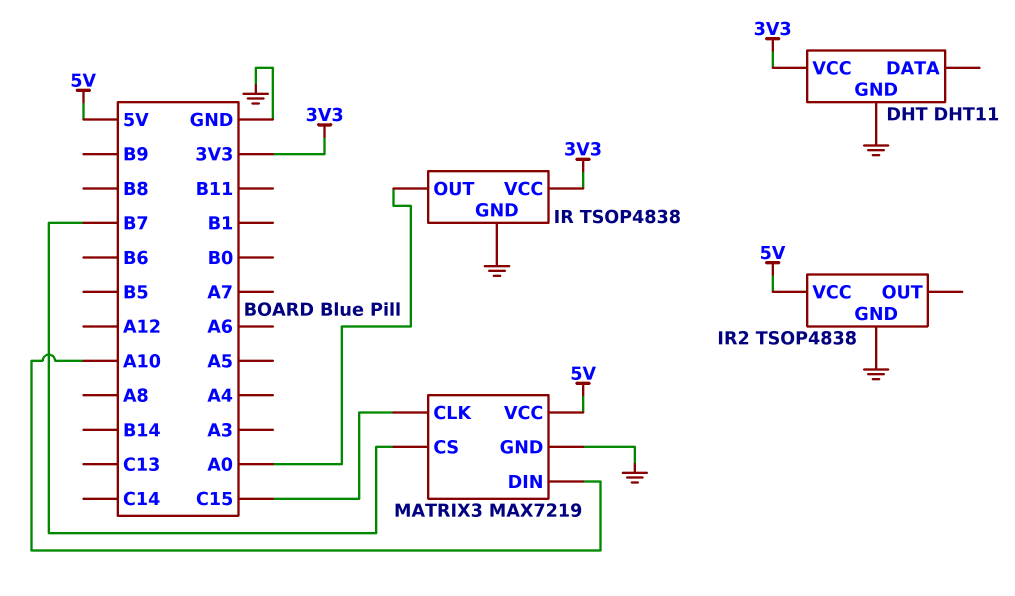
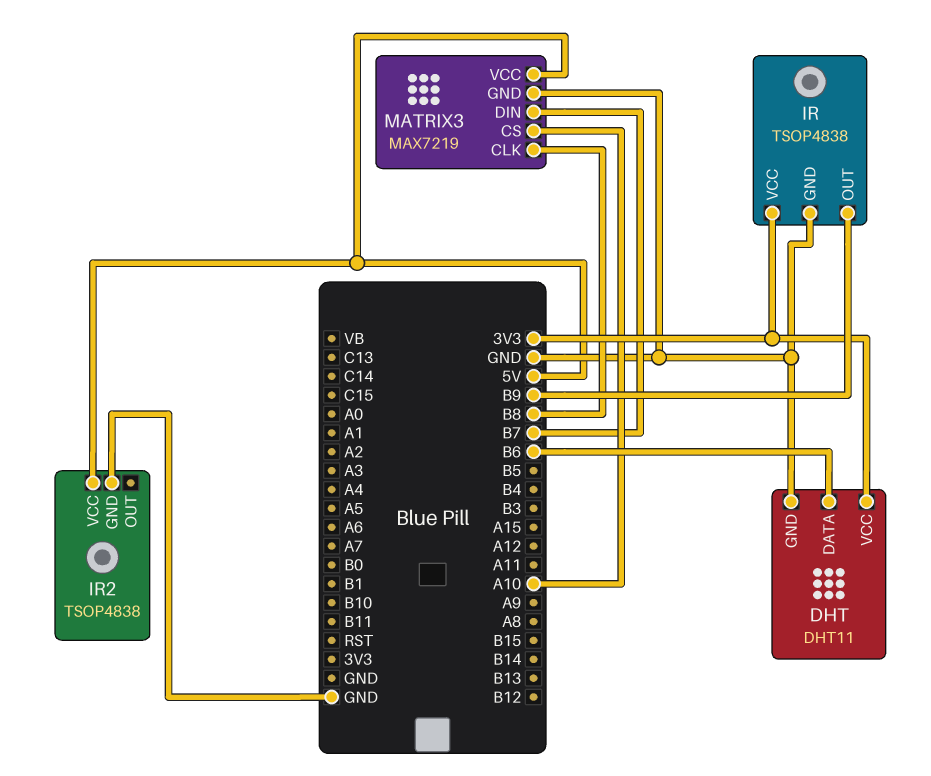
DHT pin DATA: none -> B6
IR pin OUT: A0 -> B9
MATRIX3 pin CLK: C15 -> B8
MATRIX3 pin CS: B7 -> A10
MATRIX3 pin DIN: A10 -> B7

